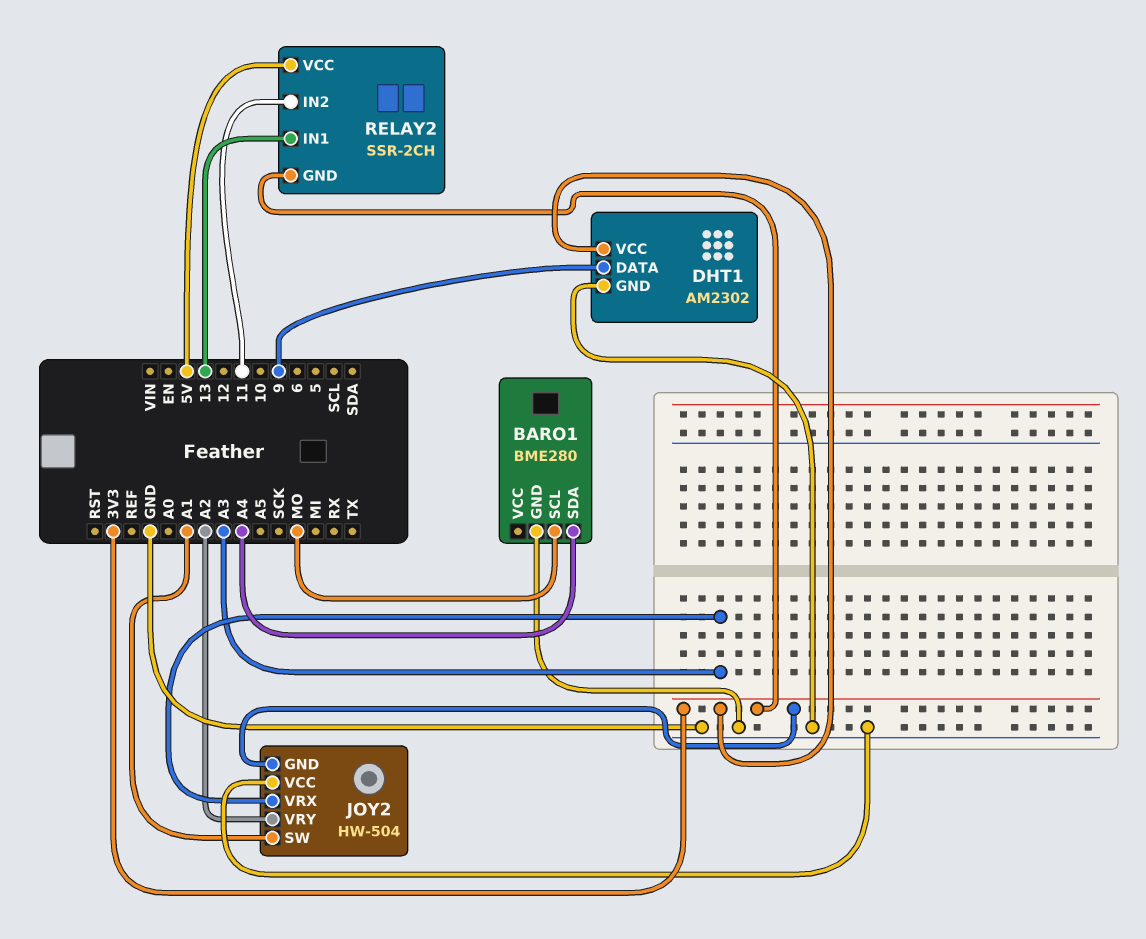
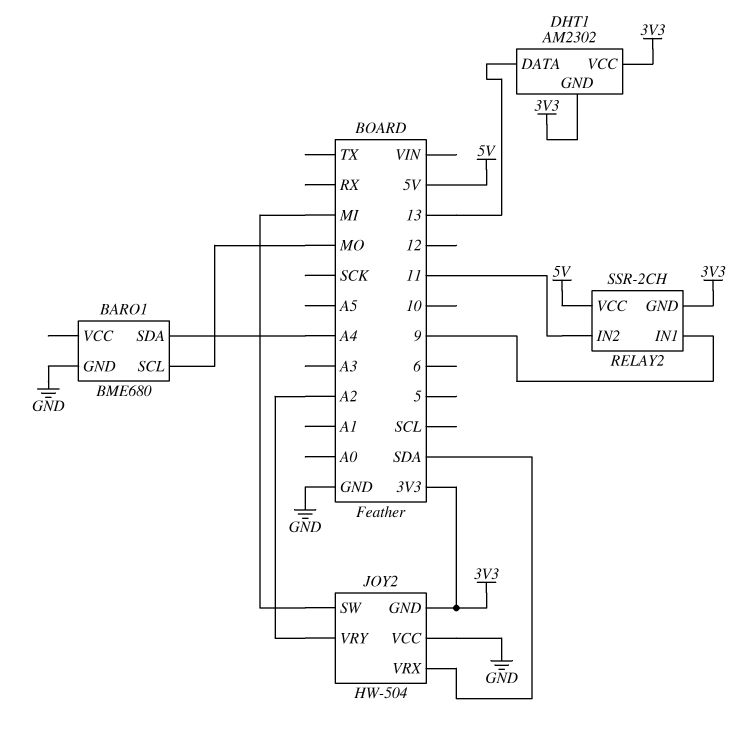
BARO1: BME280 -> BME680
DHT1 pin DATA: 9 -> 13
DHT1 pin GND: GND -> 3V3
JOY2 pin SW: A1 -> MI
JOY2 pin VRX: A3 -> SDA
RELAY2 pin IN1: 13 -> 9

